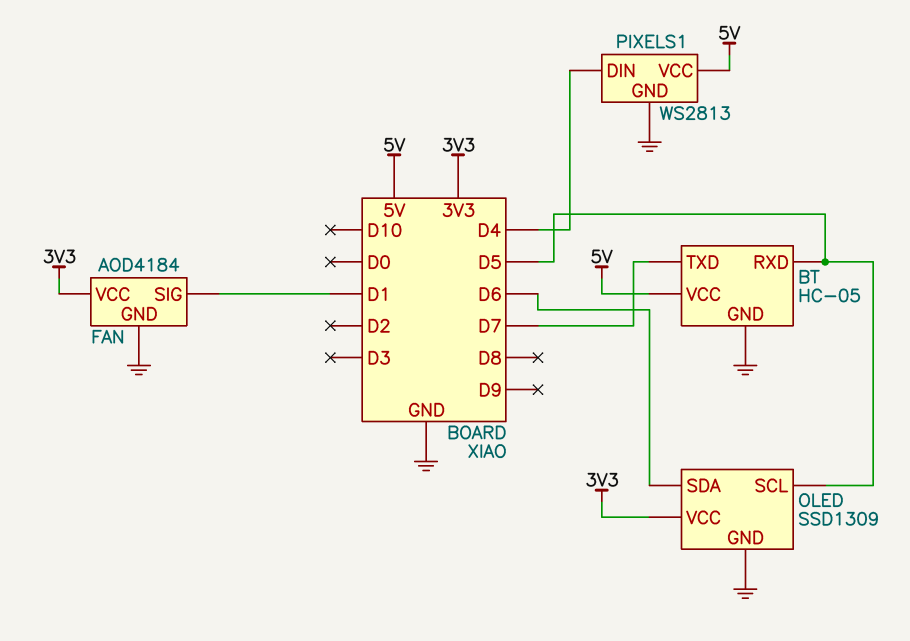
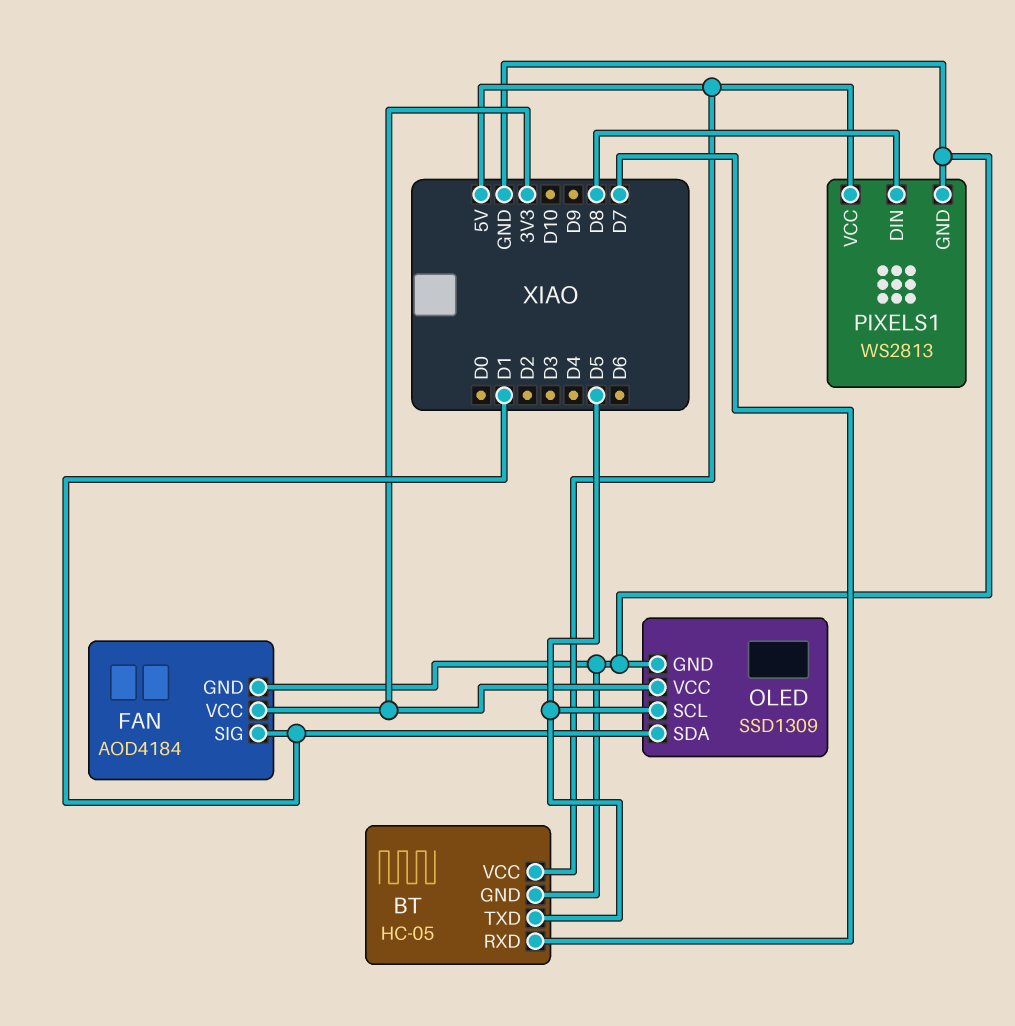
BT pin RXD: D5 -> D7
BT pin TXD: D7 -> D5
OLED pin SDA: D6 -> D1
PIXELS1 pin DIN: D4 -> D8

